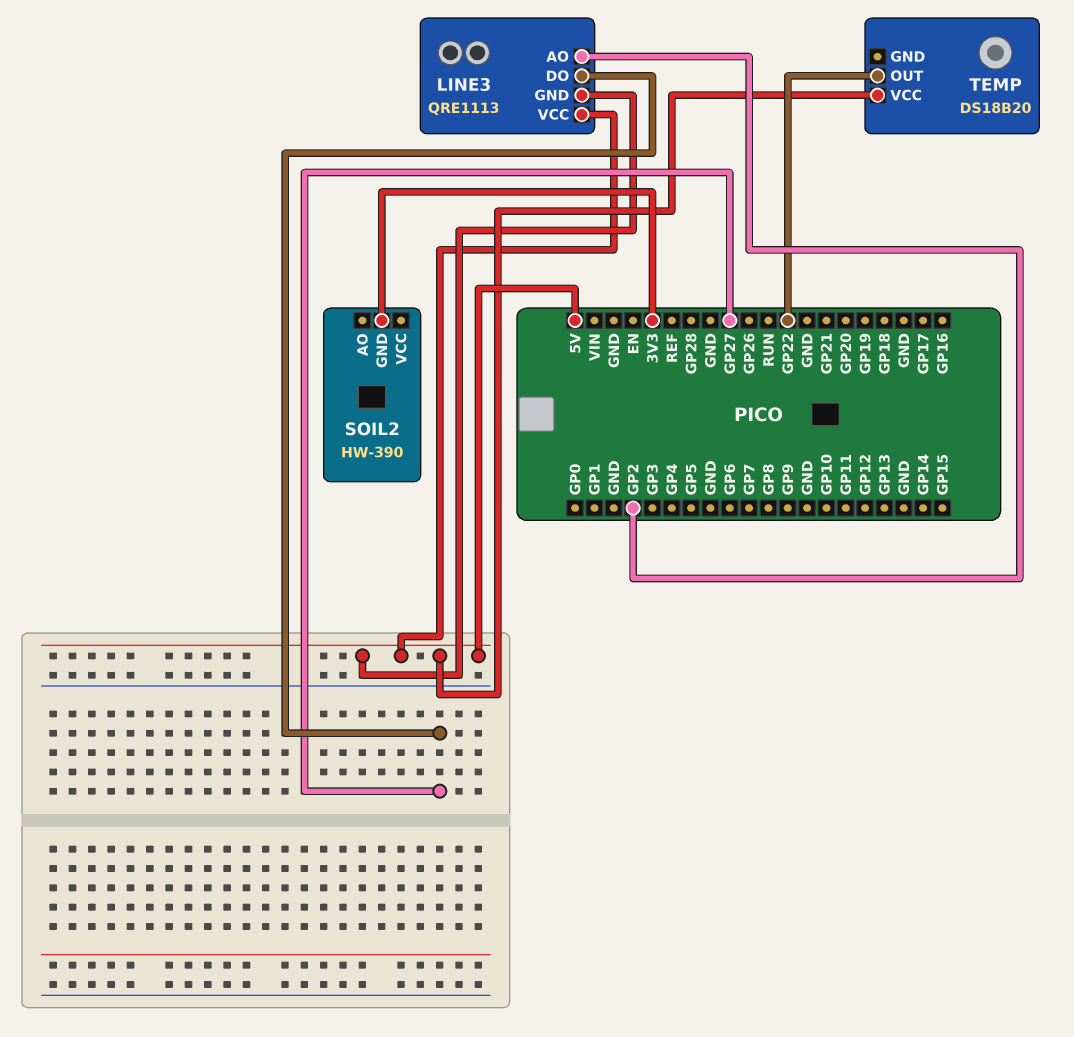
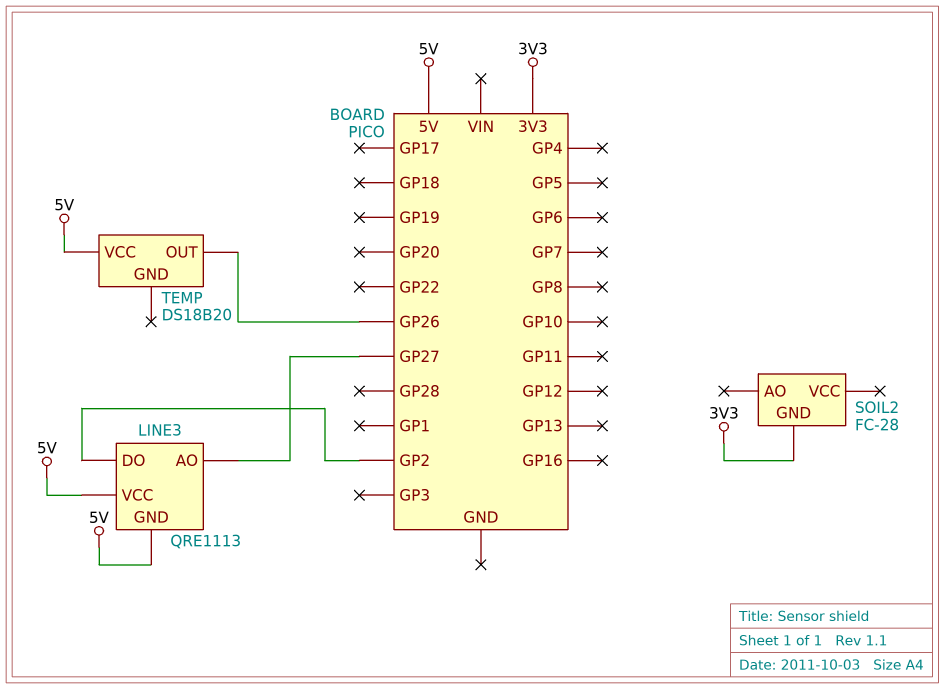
LINE3 pin AO: GP2 -> GP27
LINE3 pin DO: GP27 -> GP2
SOIL2: HW-390 -> FC-28
TEMP pin OUT: GP22 -> GP26

